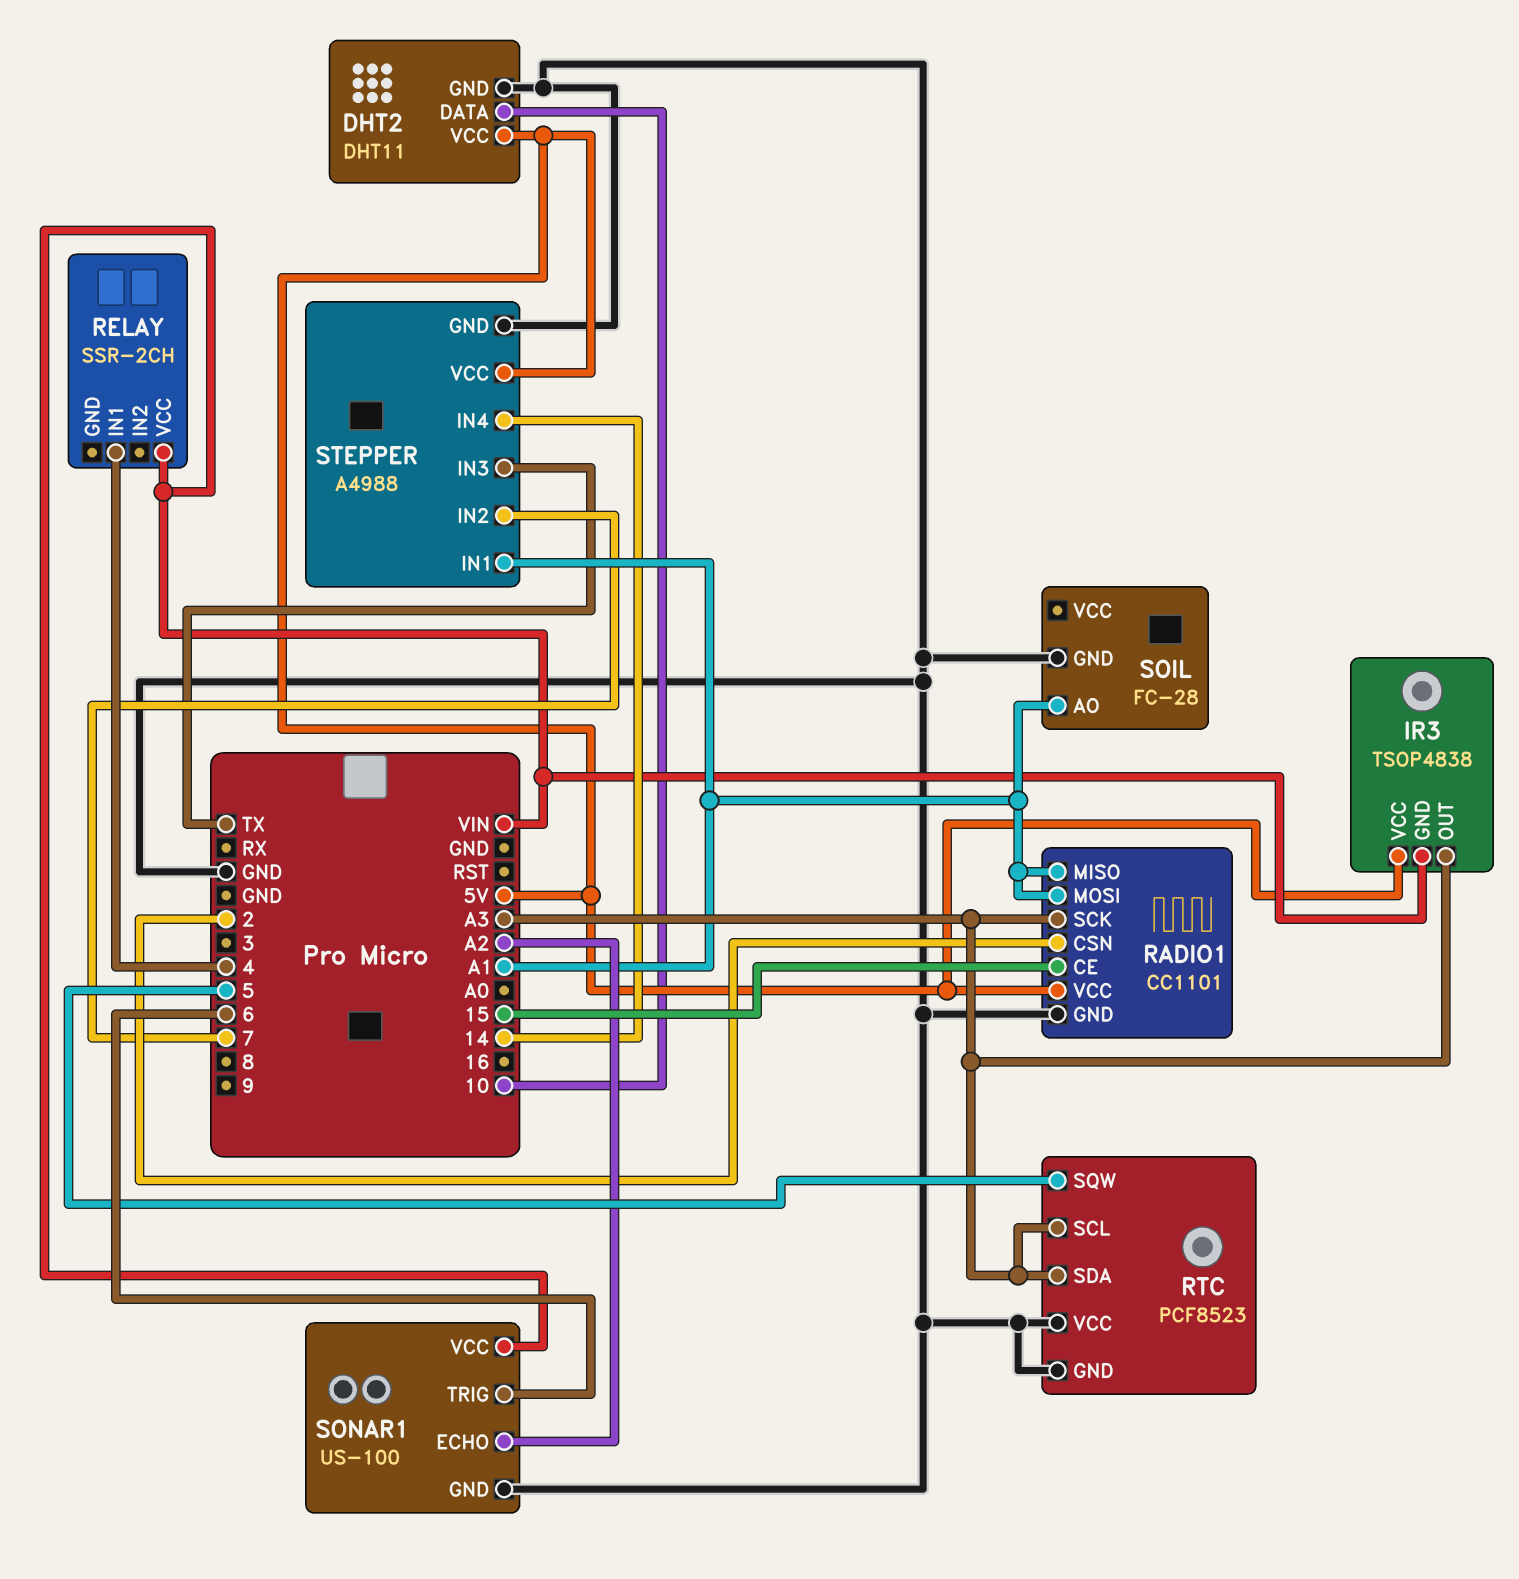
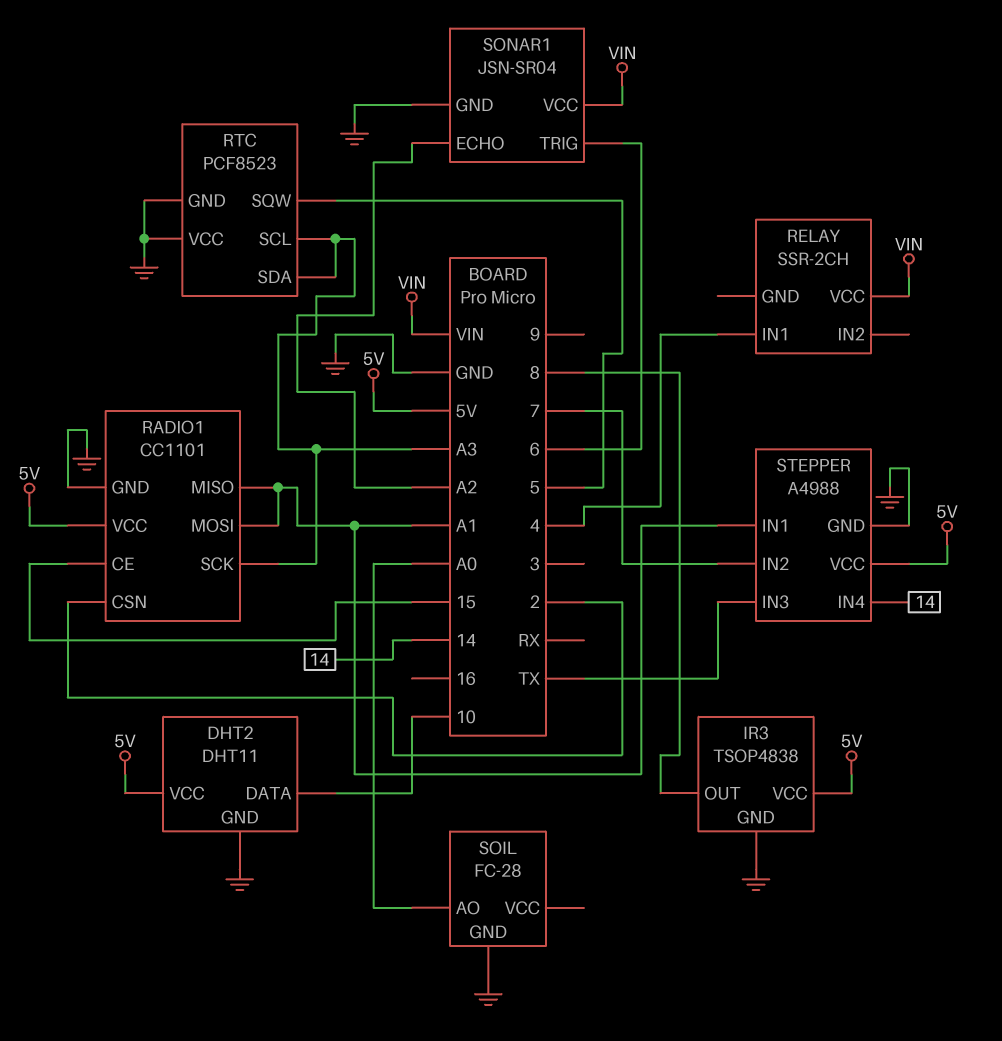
IR3 pin GND: VIN -> GND
IR3 pin OUT: A3 -> 8
SOIL pin AO: A1 -> A0
SONAR1: US-100 -> JSN-SR04

